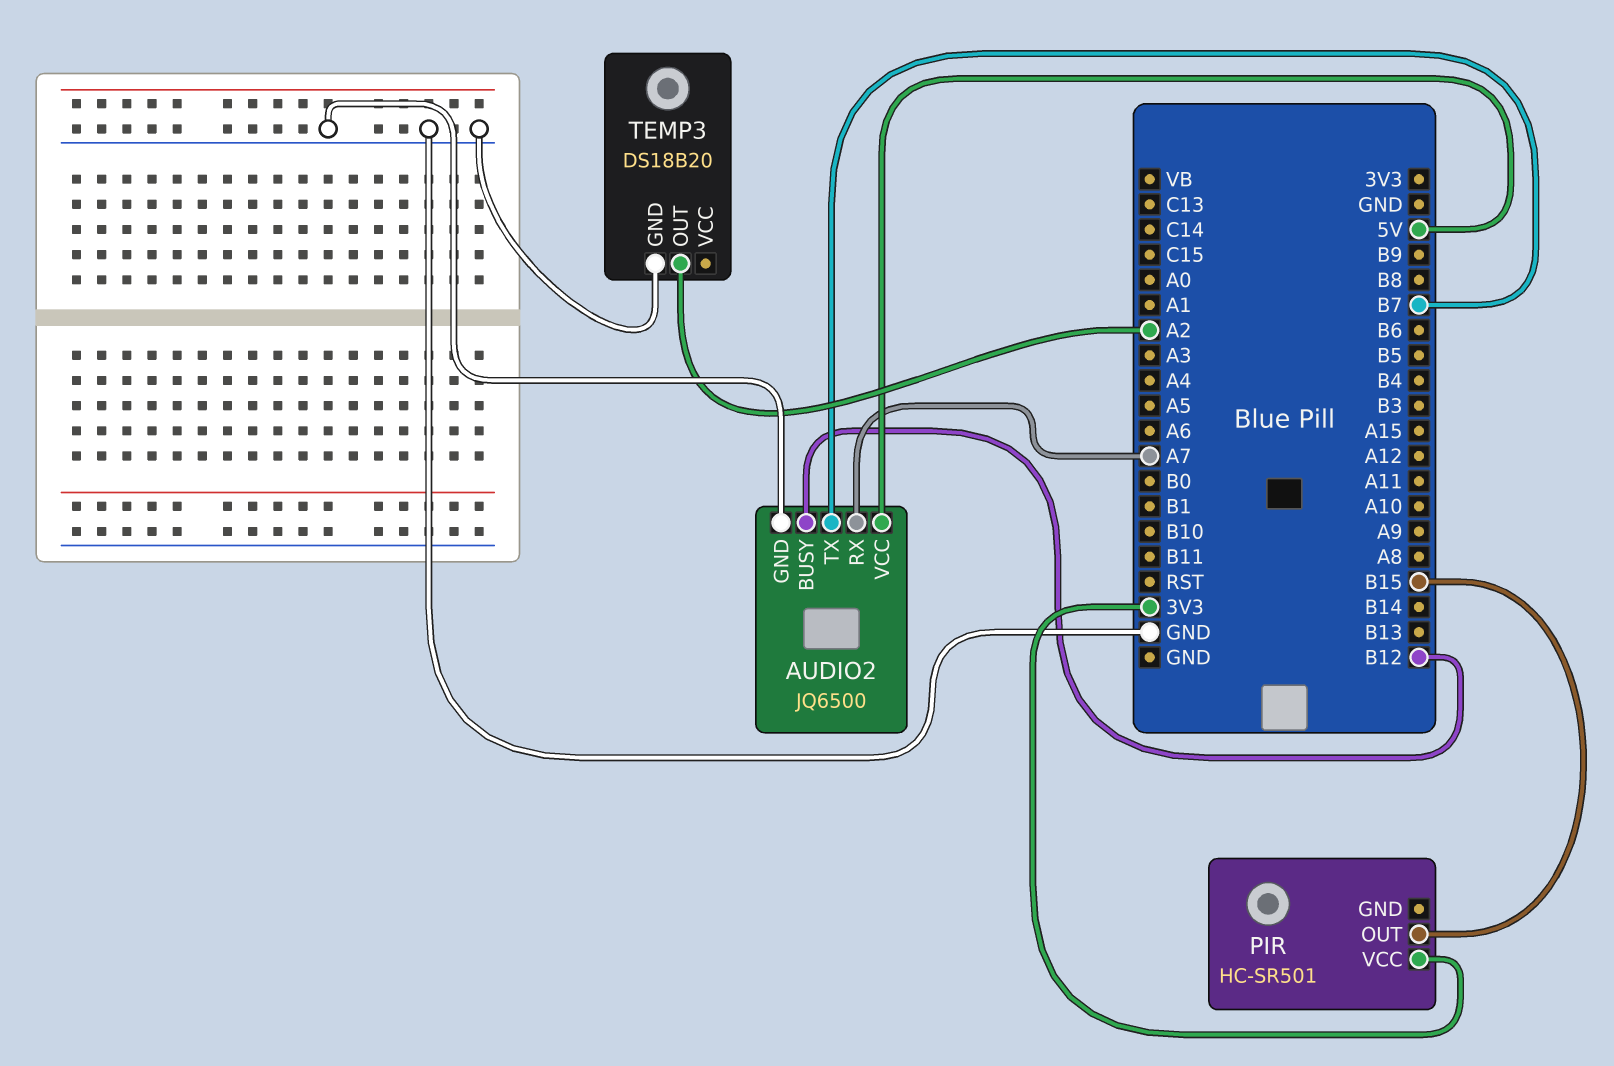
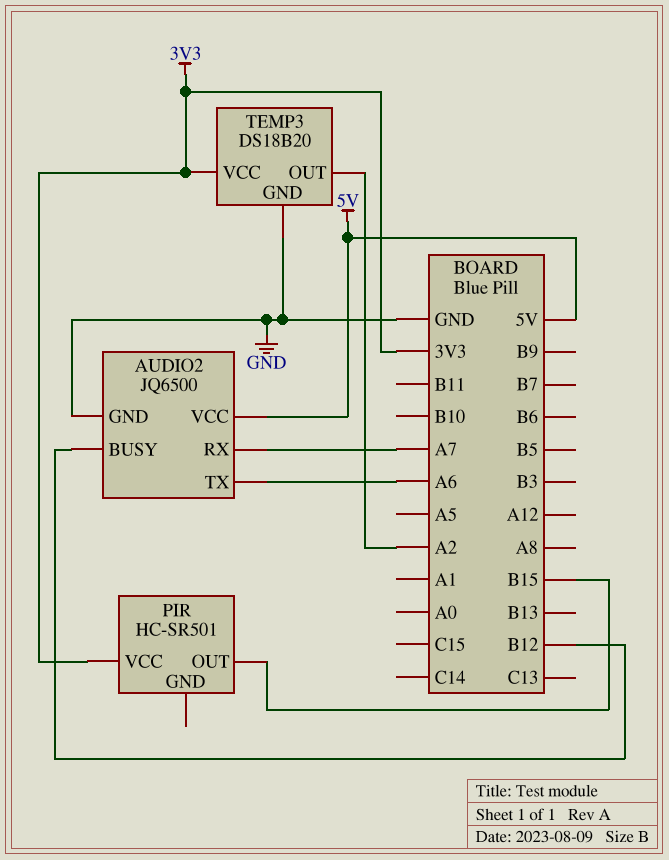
AUDIO2 pin TX: B7 -> A6
TEMP3 pin VCC: none -> 3V3

